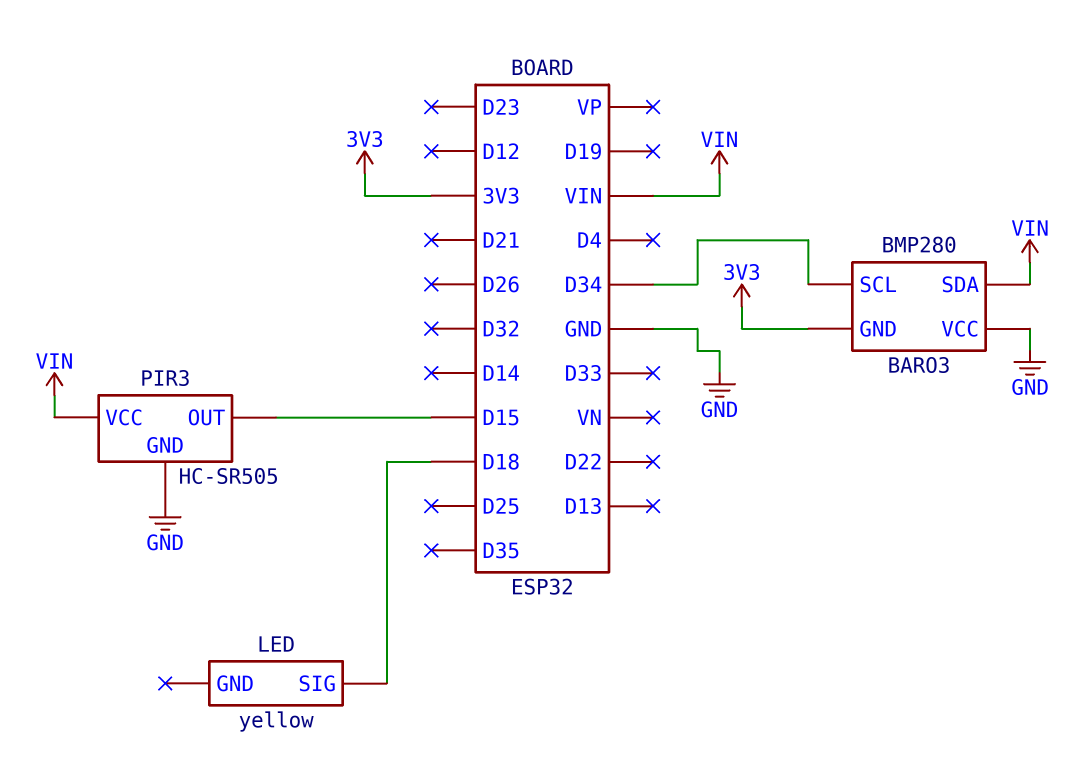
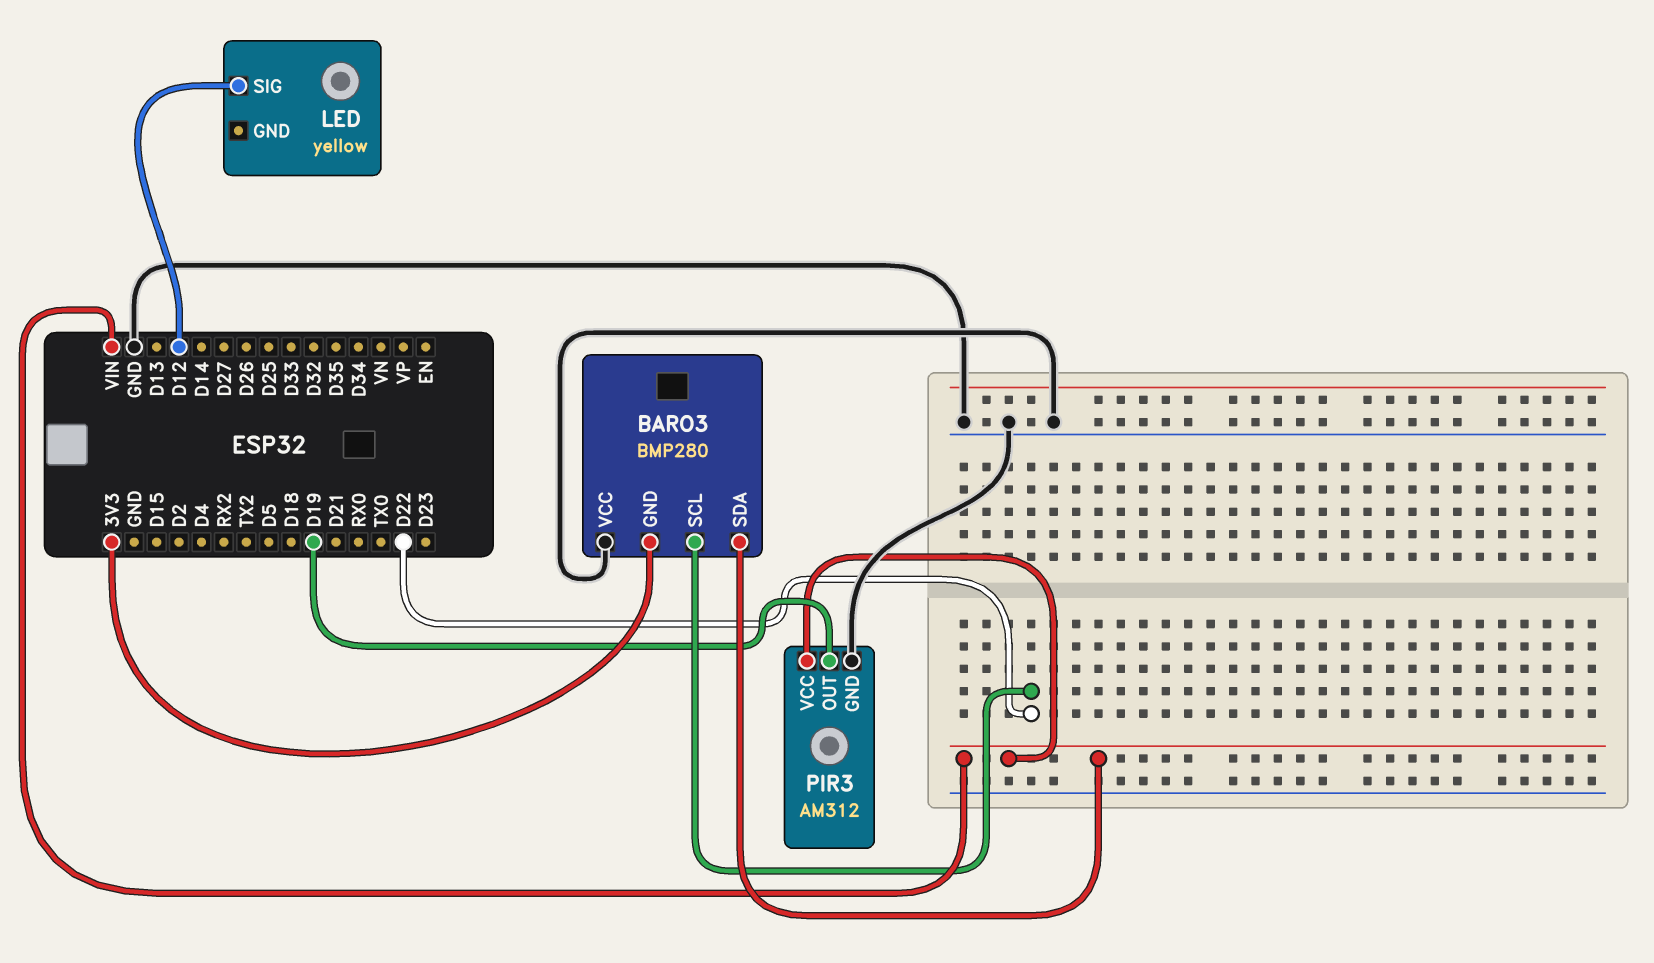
BARO3 pin SCL: D34 -> D22
LED pin SIG: D18 -> D12
PIR3: HC-SR505 -> AM312
PIR3 pin OUT: D15 -> D19

